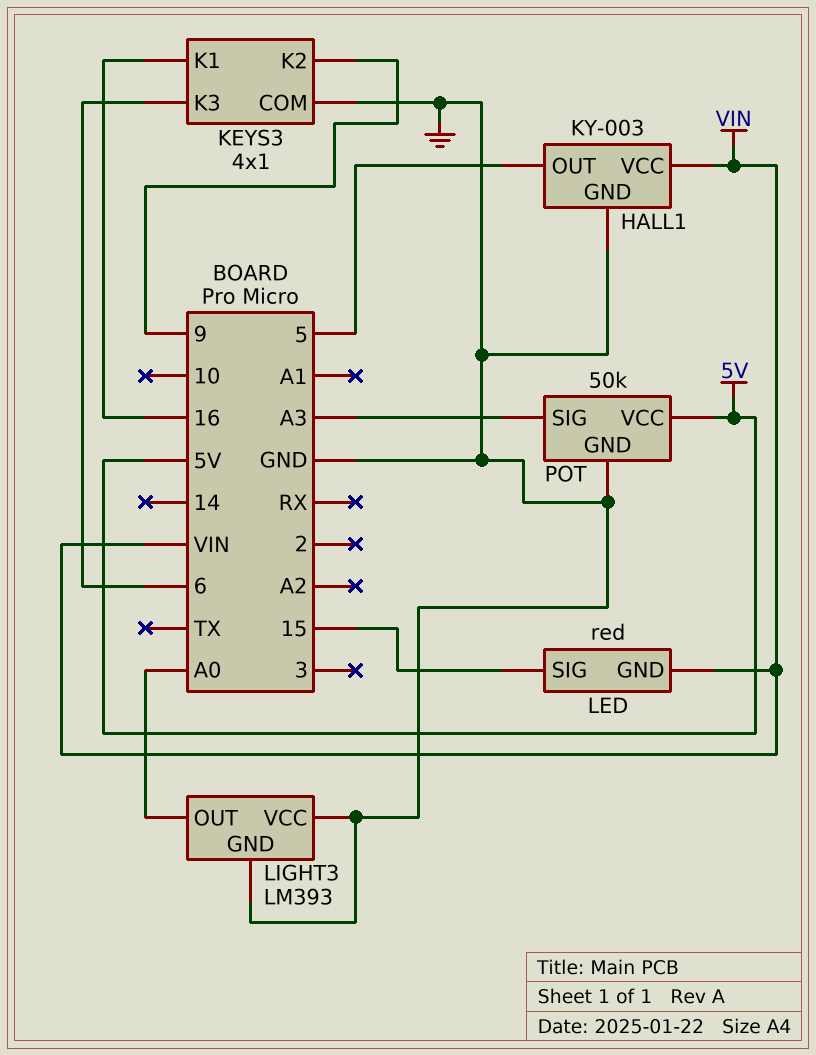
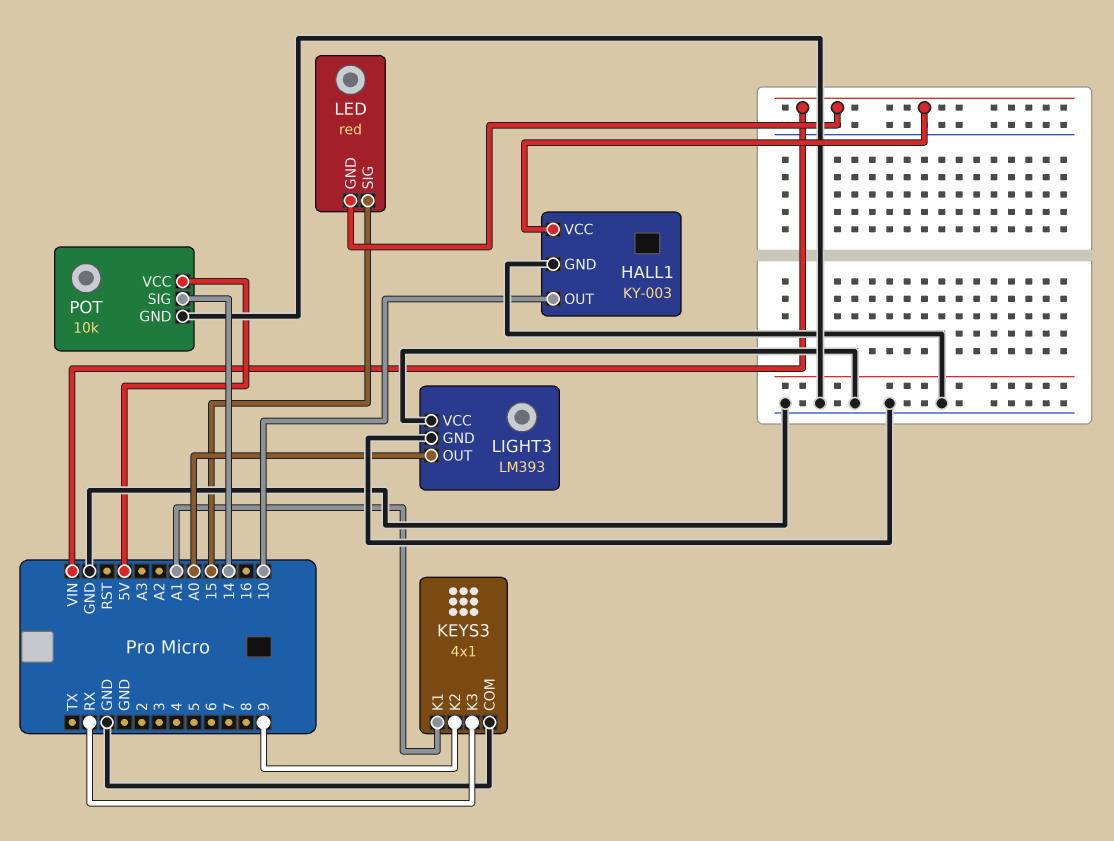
HALL1 pin OUT: 5 -> 10
KEYS3 pin K1: 16 -> A1
KEYS3 pin K3: 6 -> RX
POT: 50k -> 10k
POT pin SIG: A3 -> 14

